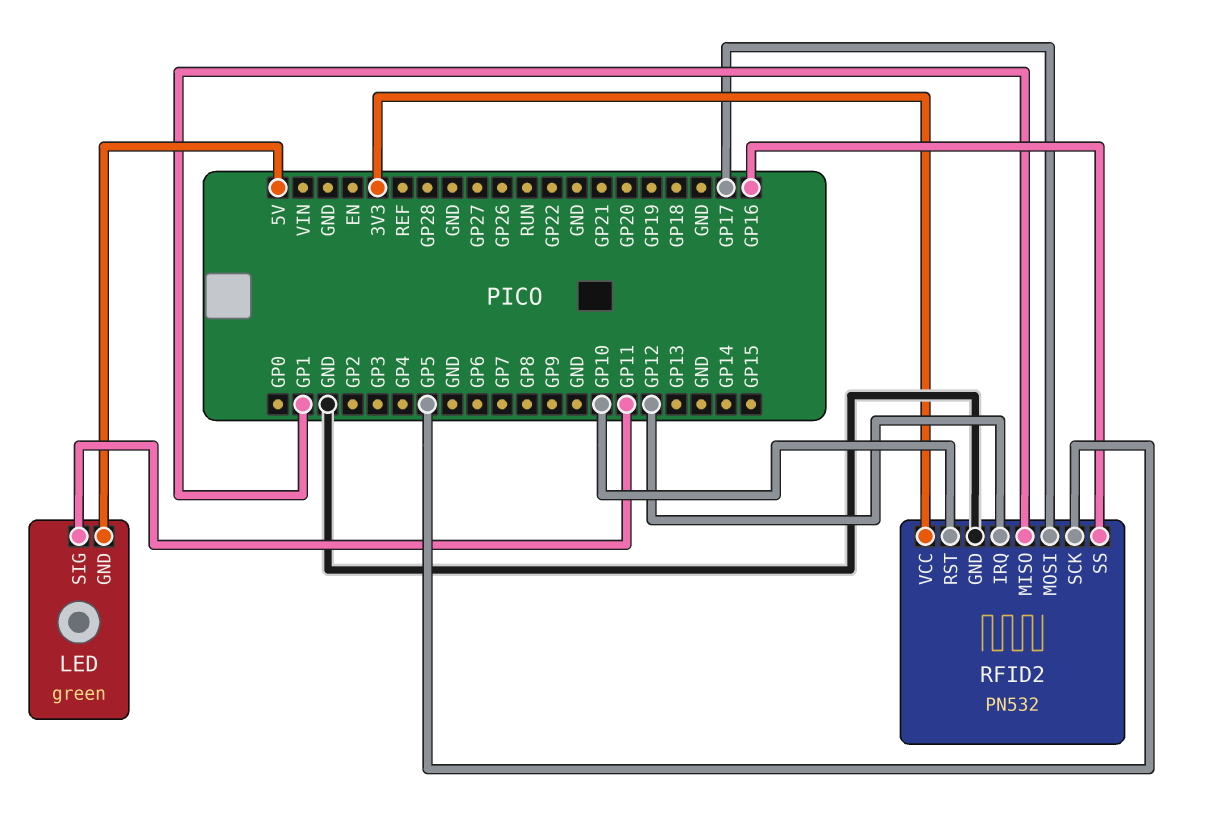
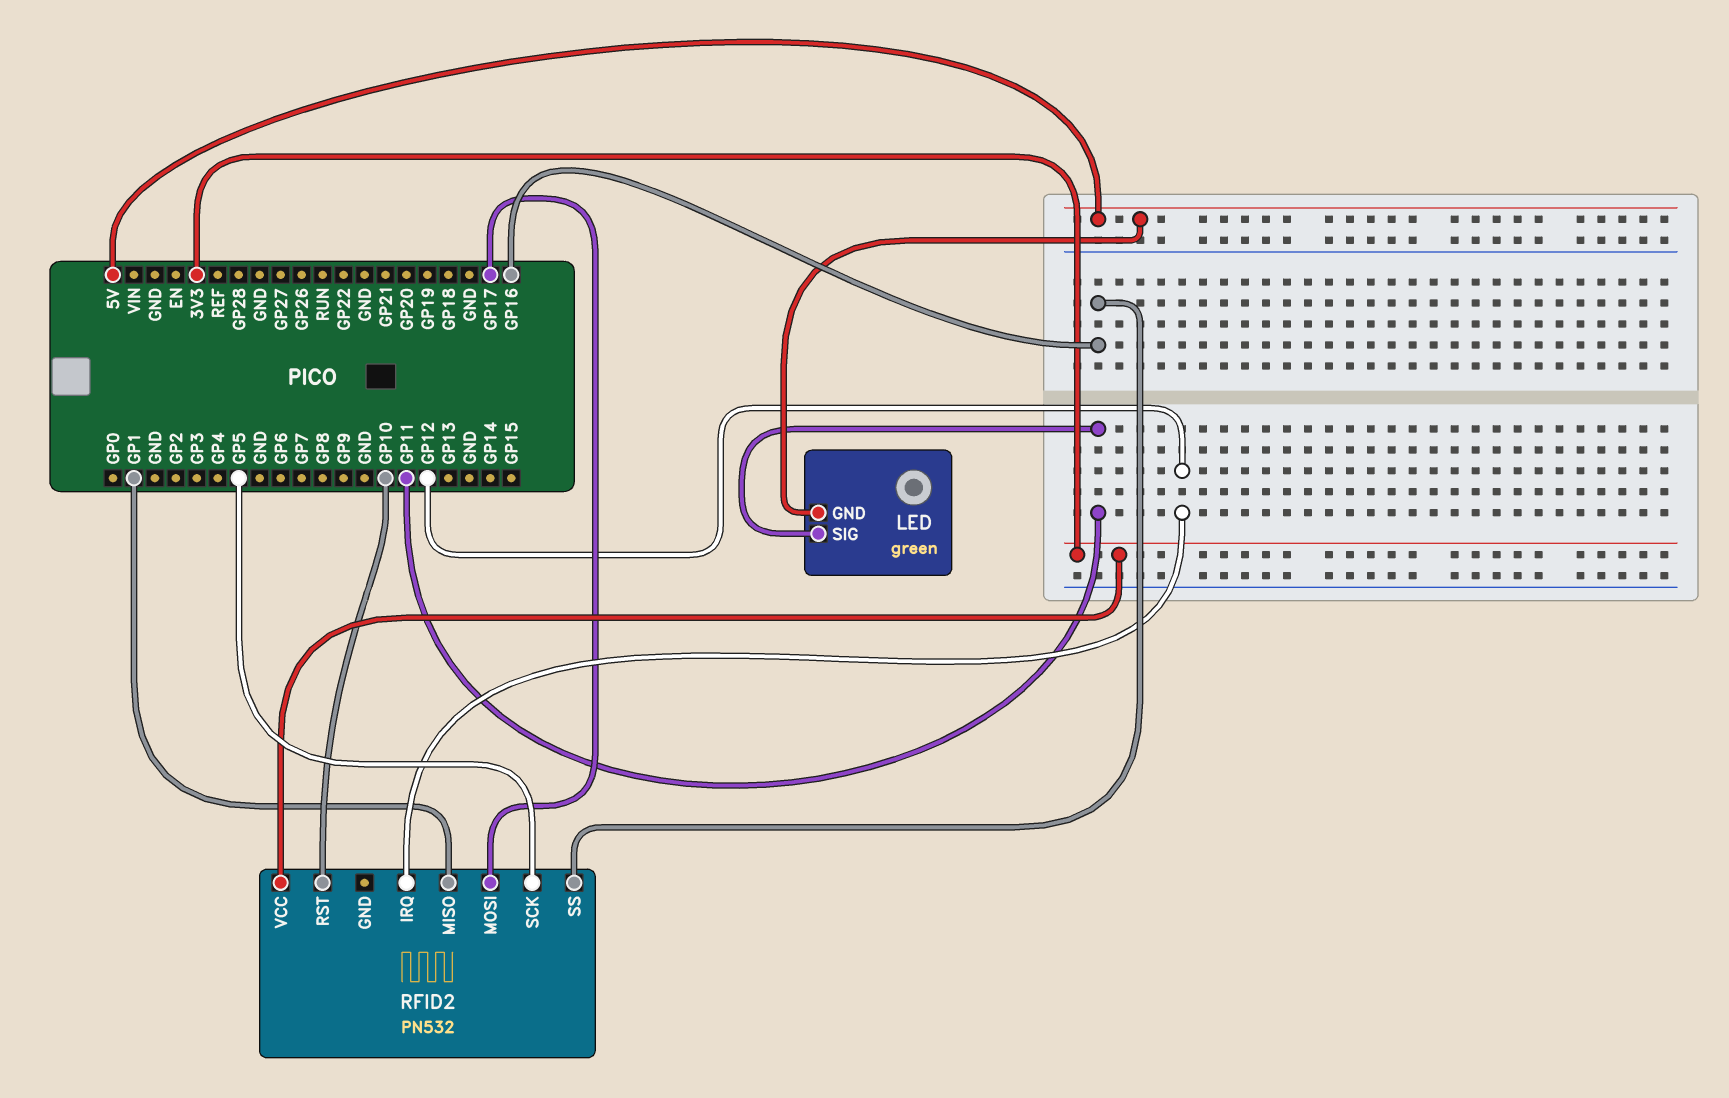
RFID2 pin GND: GND -> none

